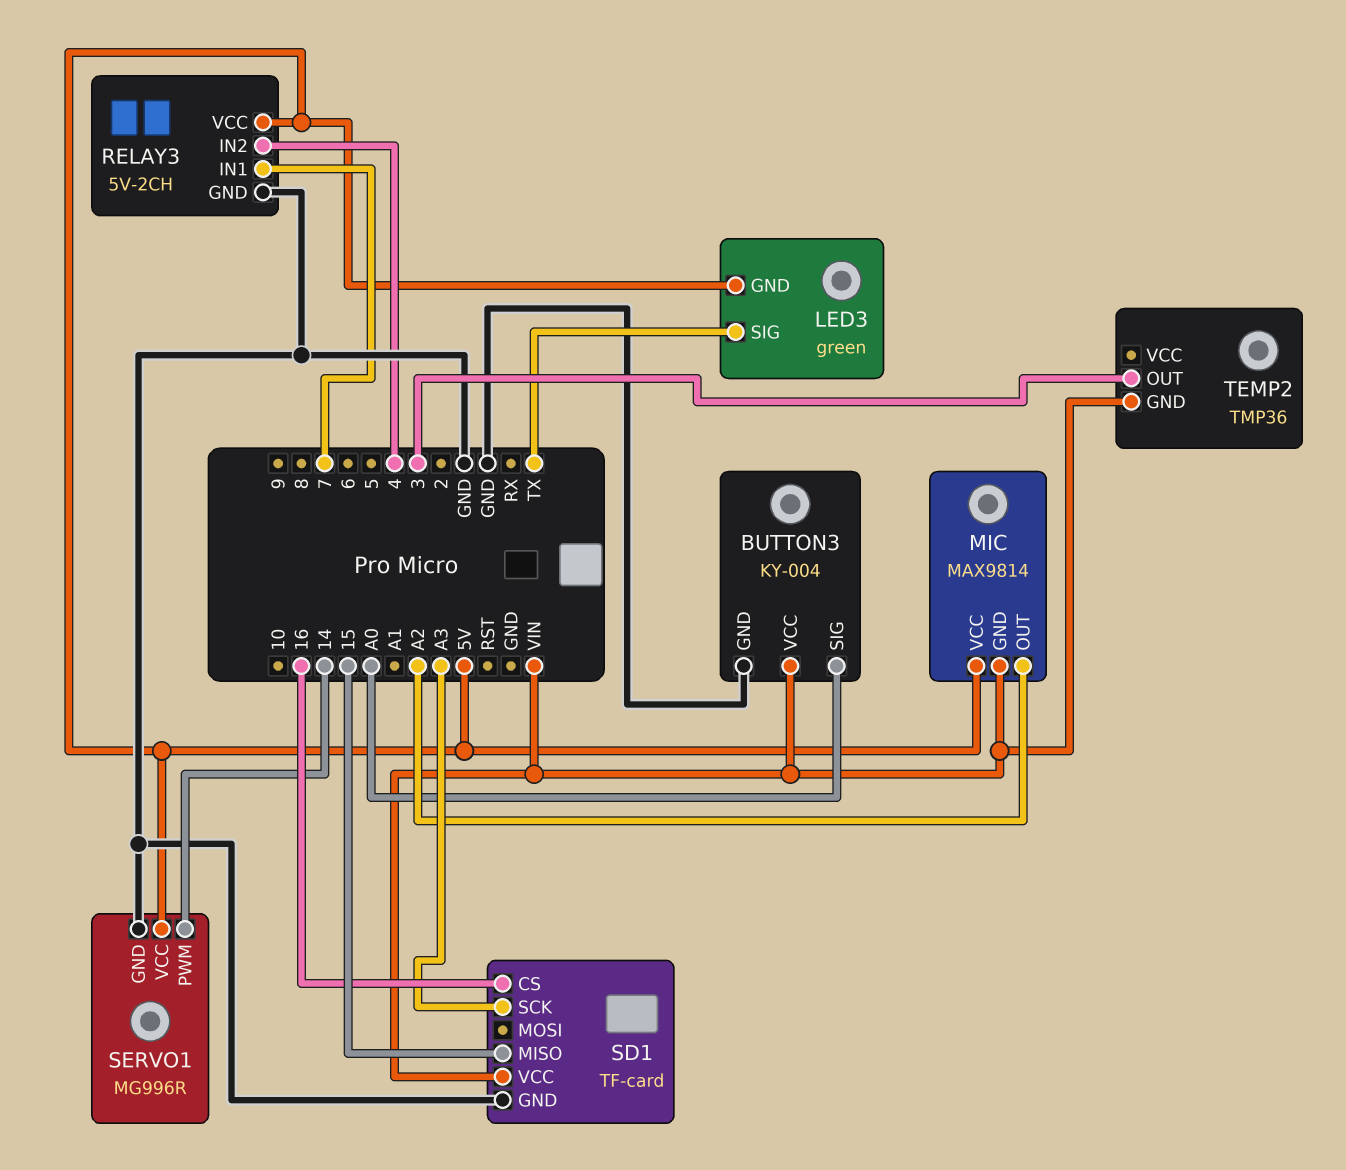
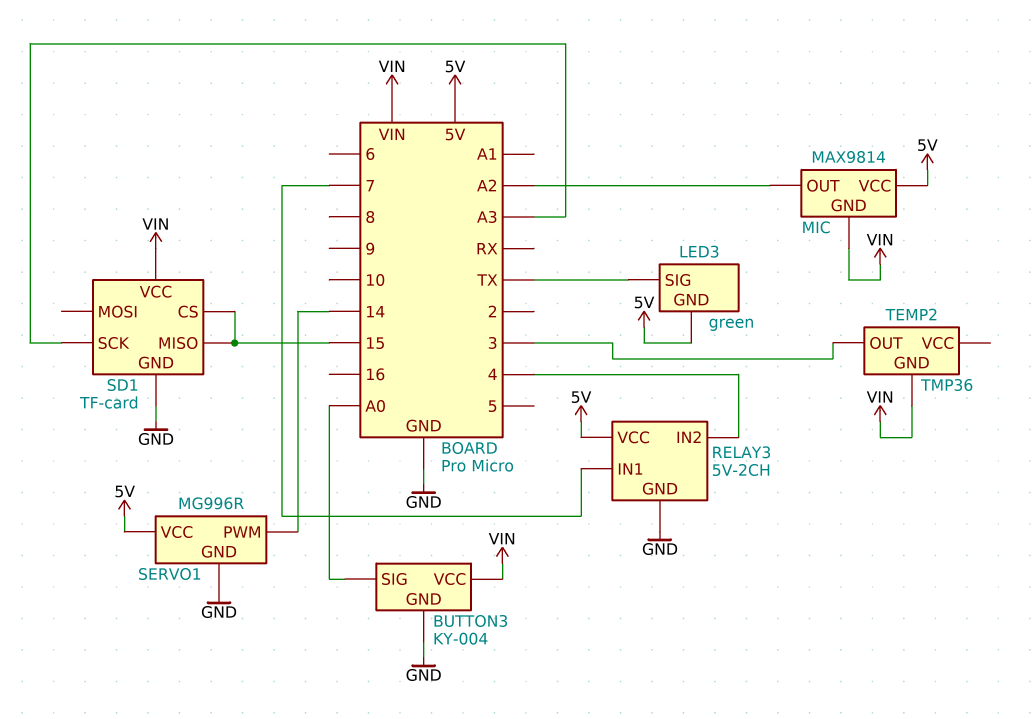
SD1 pin CS: 16 -> 15

